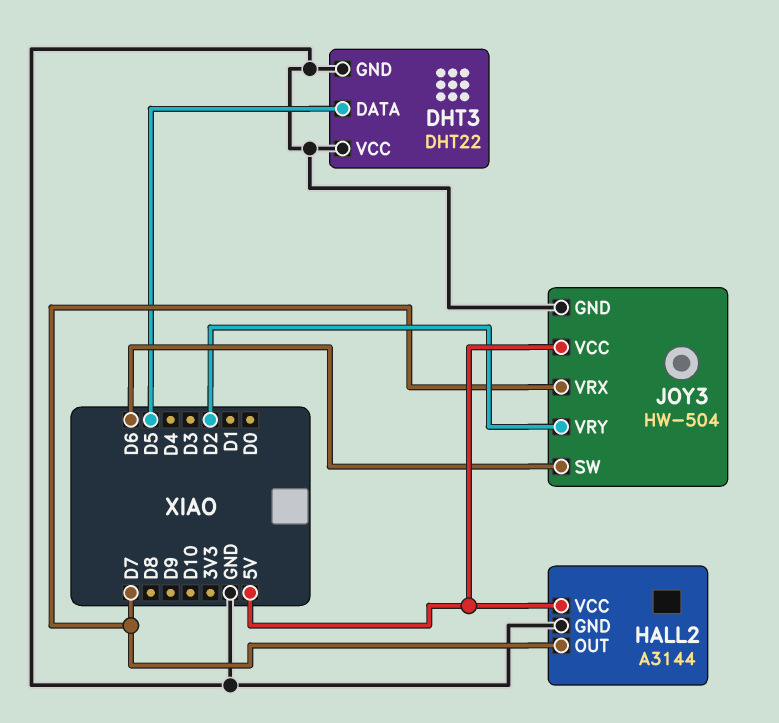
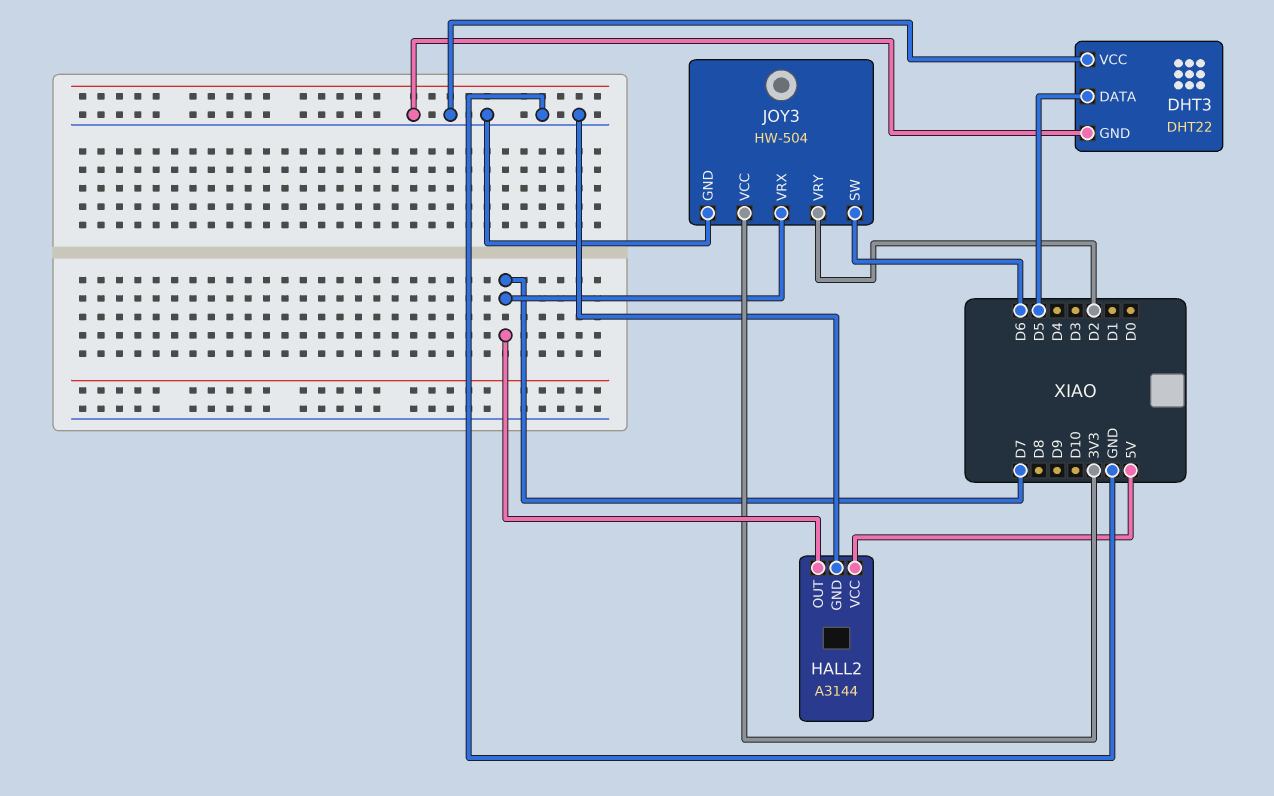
JOY3 pin VCC: 5V -> 3V3

